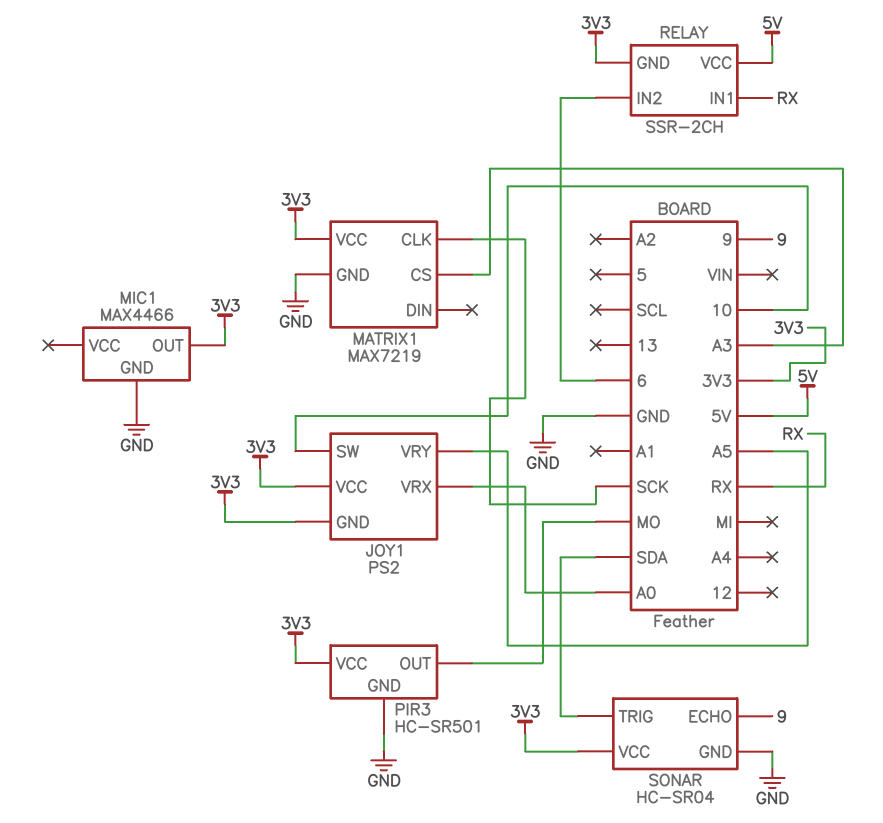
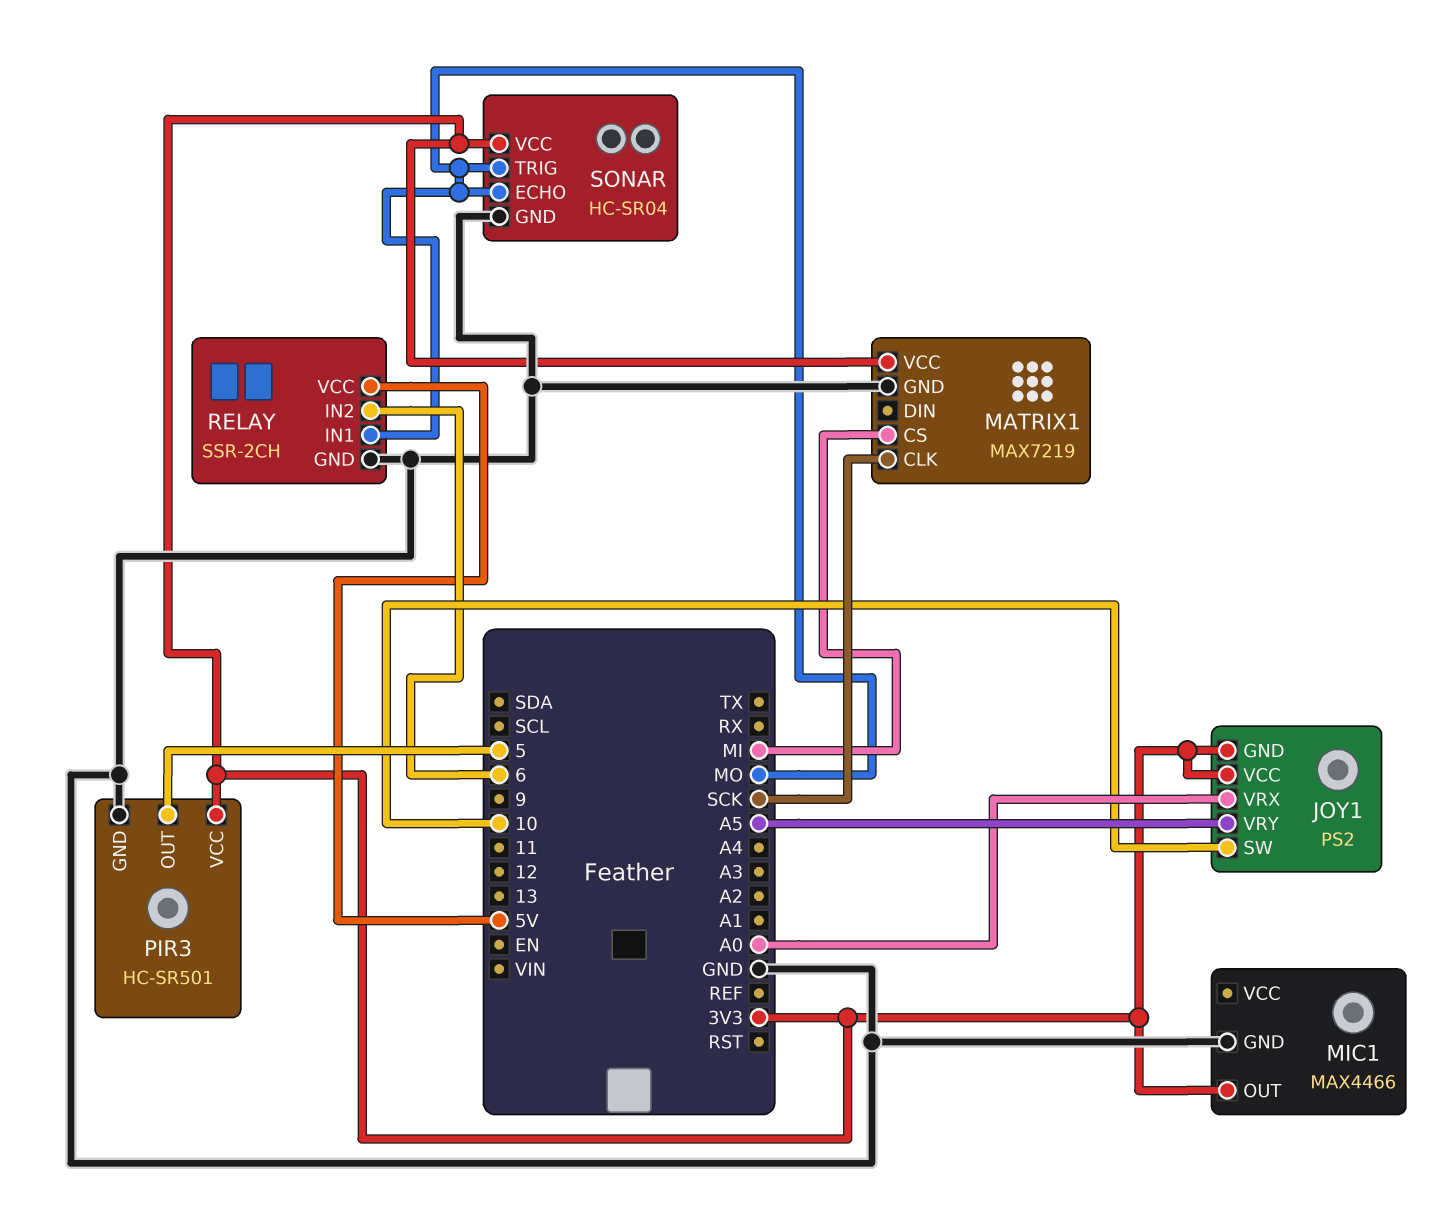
MATRIX1 pin CS: A3 -> MI
PIR3 pin OUT: MO -> 5
RELAY pin GND: 3V3 -> GND
RELAY pin IN1: RX -> MO
SONAR pin ECHO: 9 -> MO
SONAR pin TRIG: SDA -> MO

